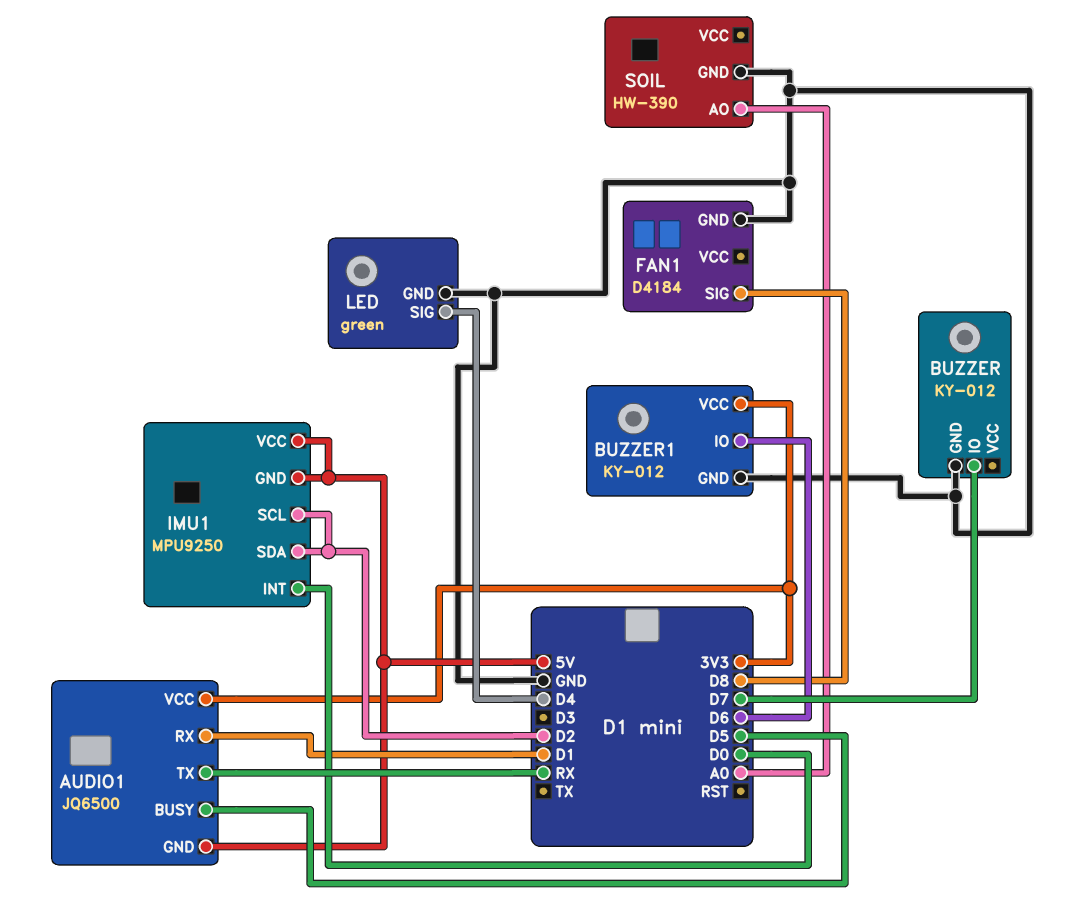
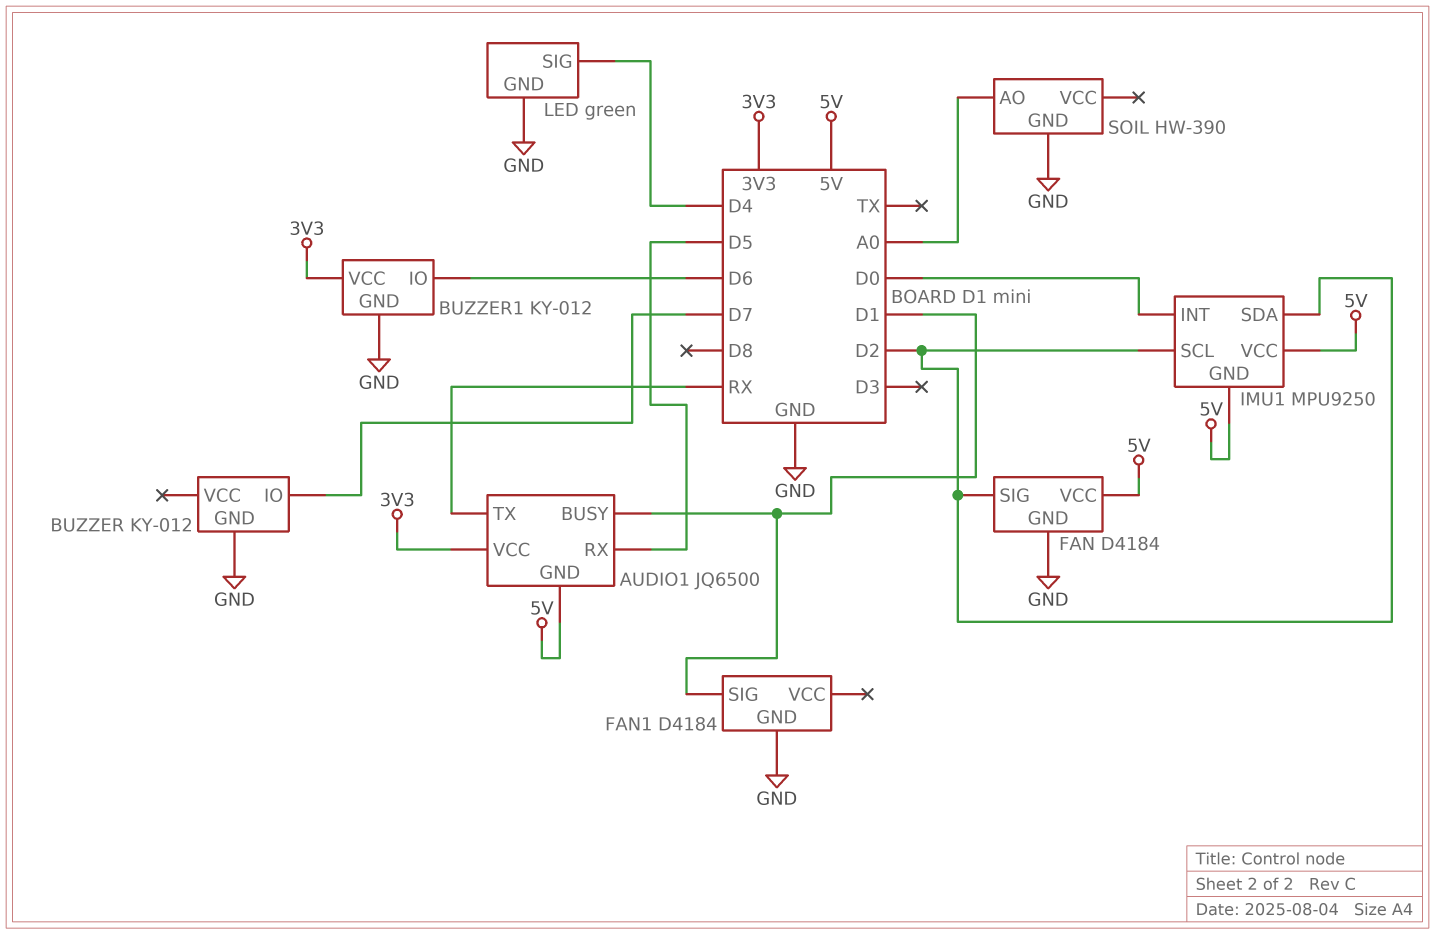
AUDIO1 pin BUSY: D5 -> D1
AUDIO1 pin RX: D1 -> D5
FAN: none -> D4184
FAN pin GND: none -> GND
FAN pin SIG: none -> D2
FAN pin VCC: none -> 5V
FAN1 pin SIG: D8 -> D1

